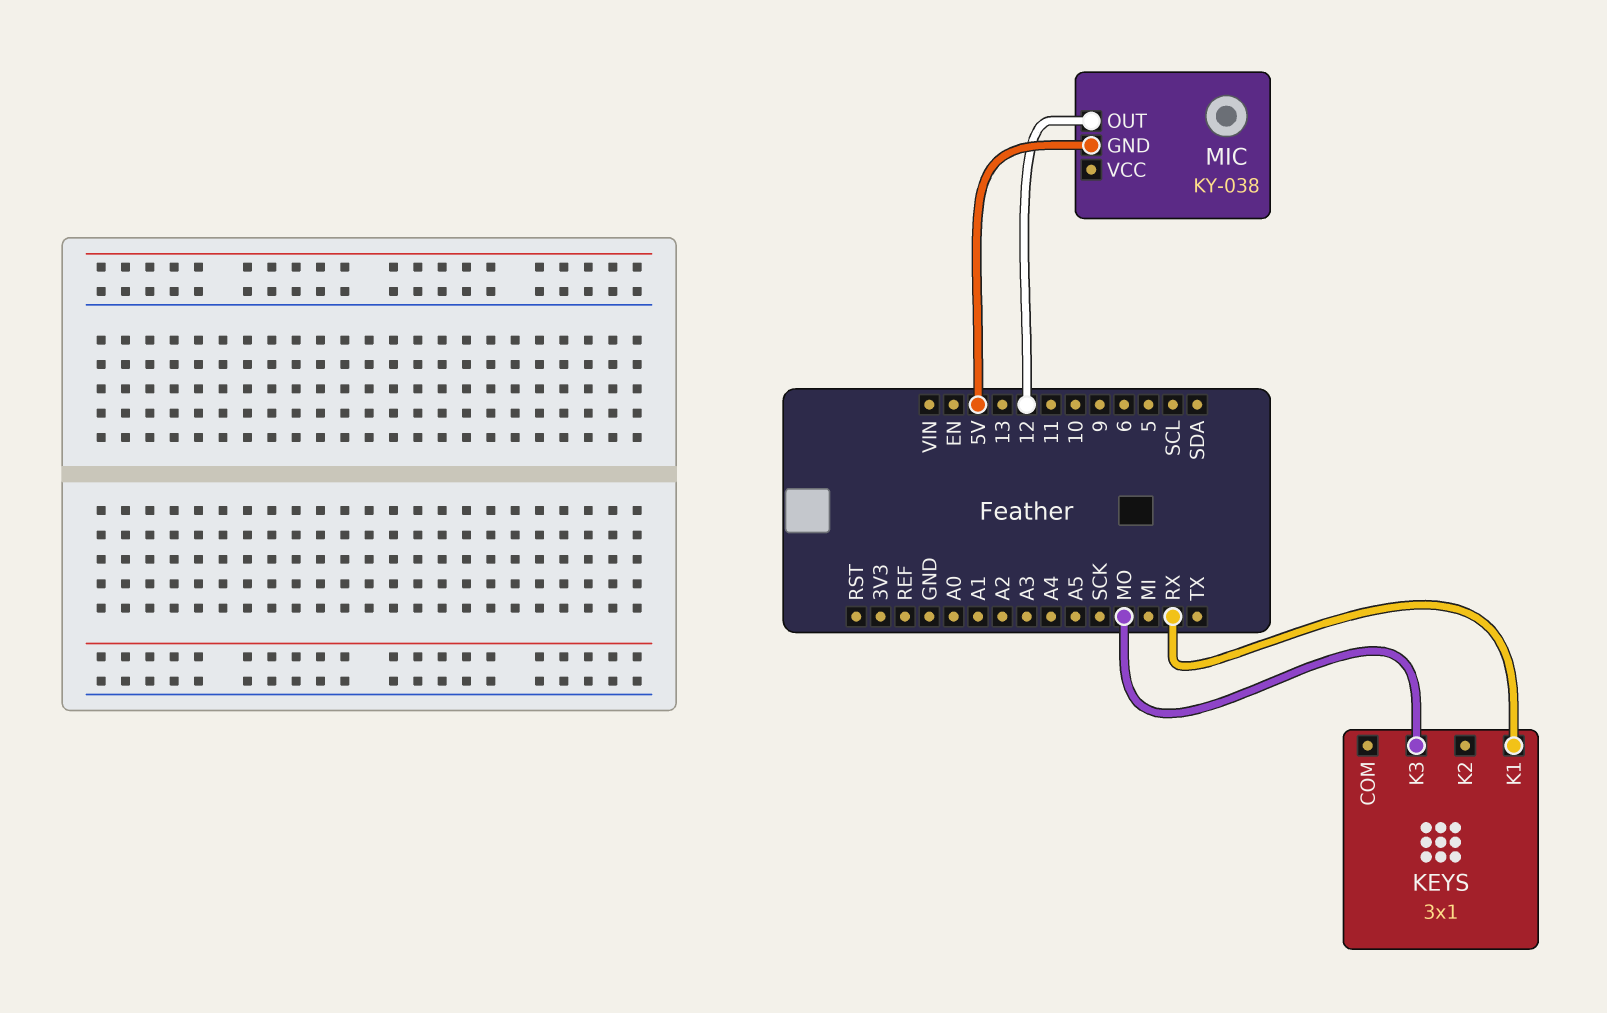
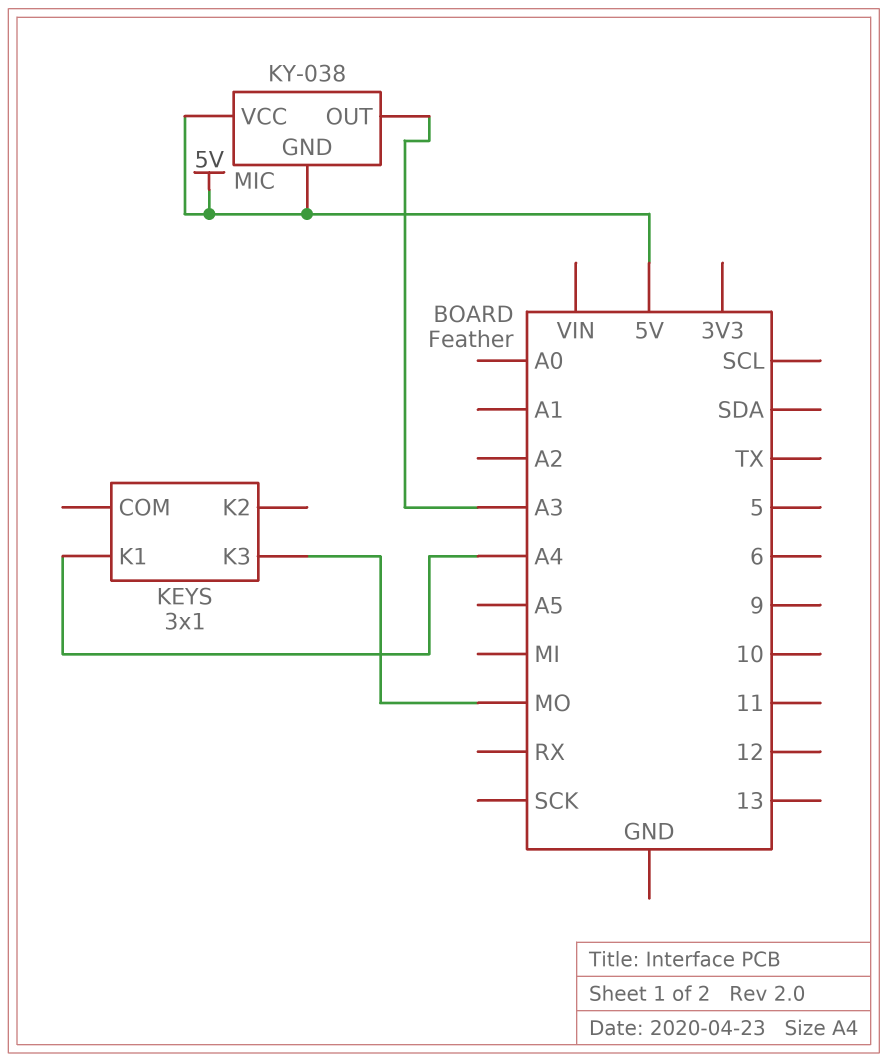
KEYS pin K1: RX -> A4
MIC pin OUT: 12 -> A3
MIC pin VCC: none -> 5V

